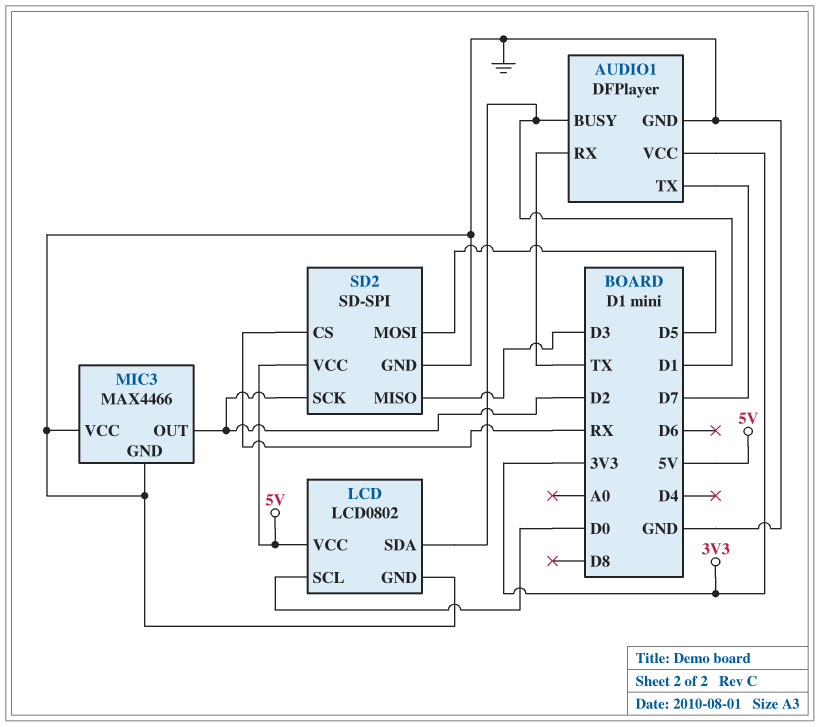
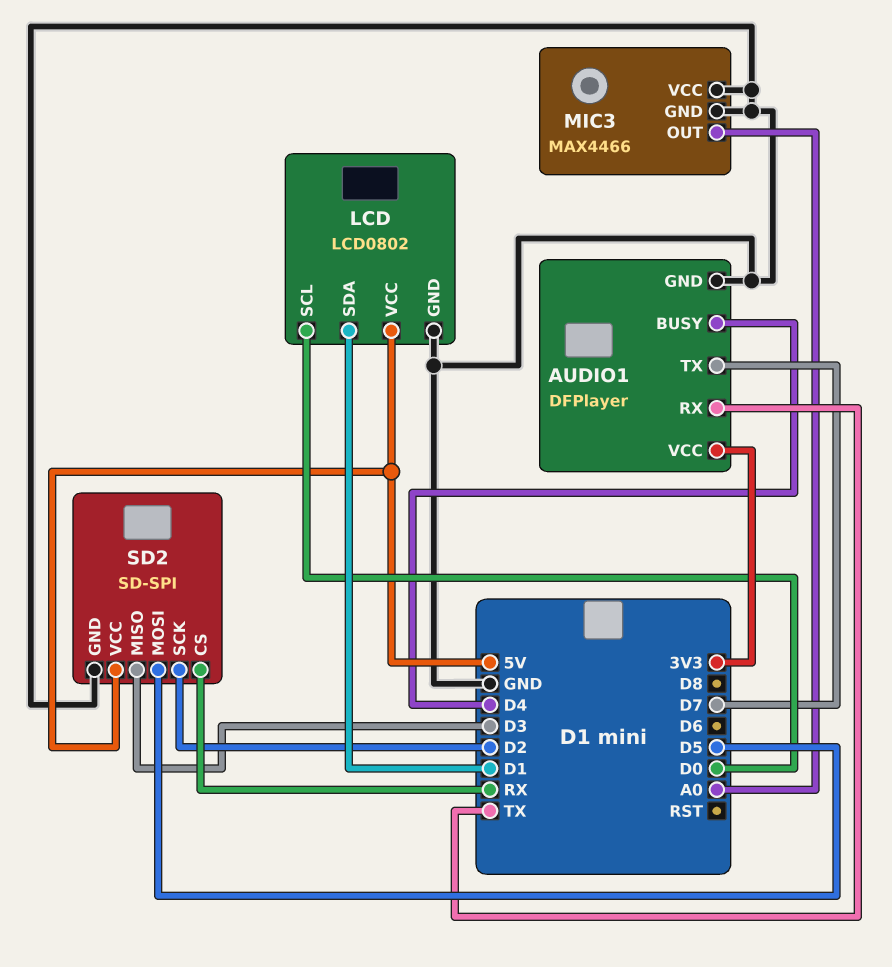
AUDIO1 pin BUSY: D1 -> D4
MIC3 pin OUT: D2 -> A0

